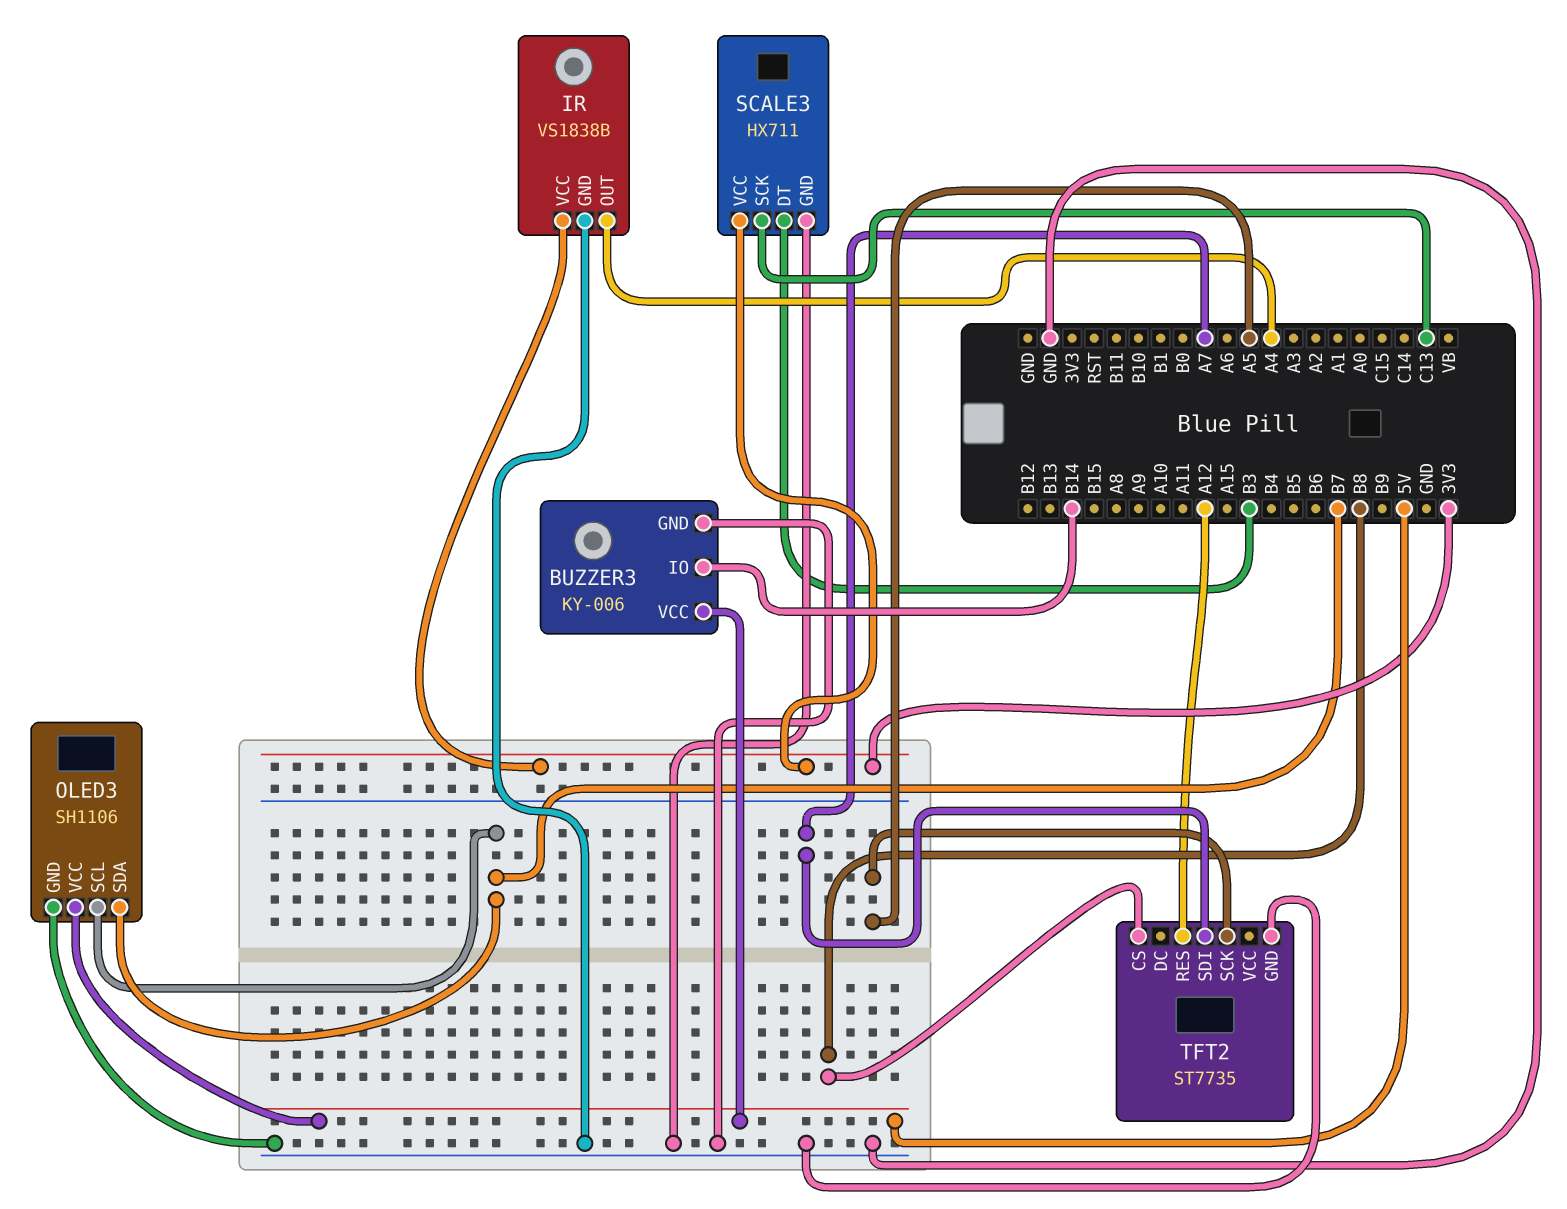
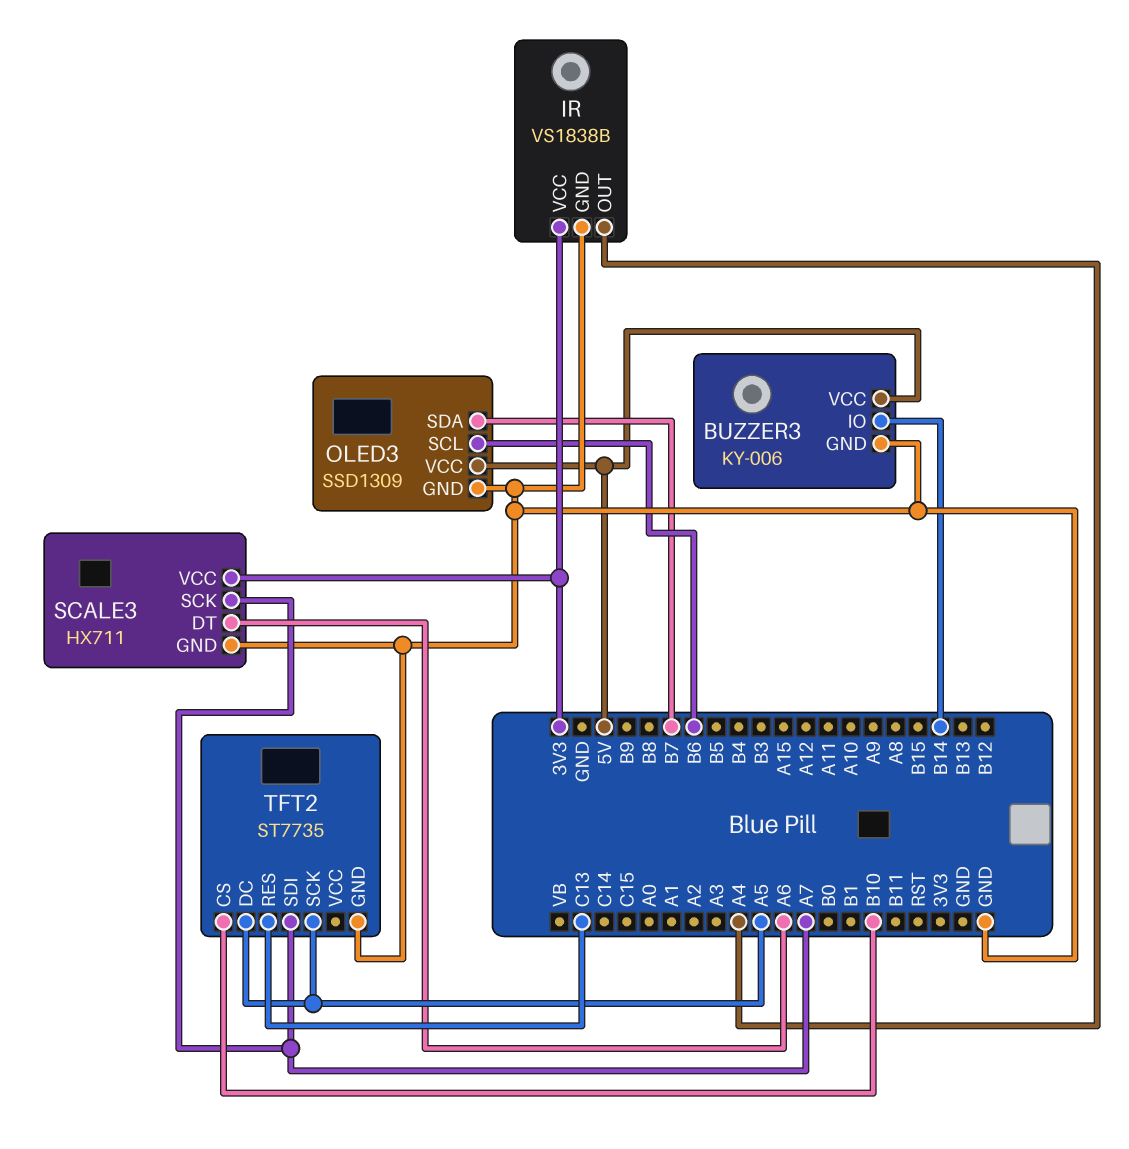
OLED3: SH1106 -> SSD1309
OLED3 pin SCL: B7 -> B6
SCALE3 pin DT: B3 -> A6
SCALE3 pin SCK: C13 -> A7
TFT2 pin CS: B8 -> B10
TFT2 pin DC: none -> A5
TFT2 pin RES: A12 -> C13

